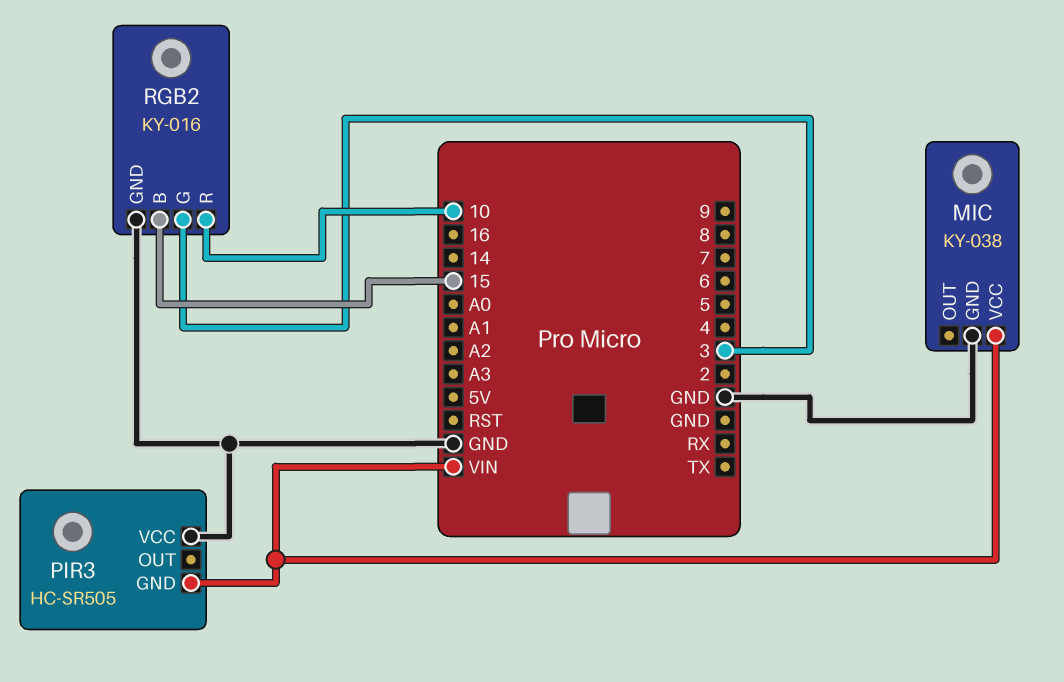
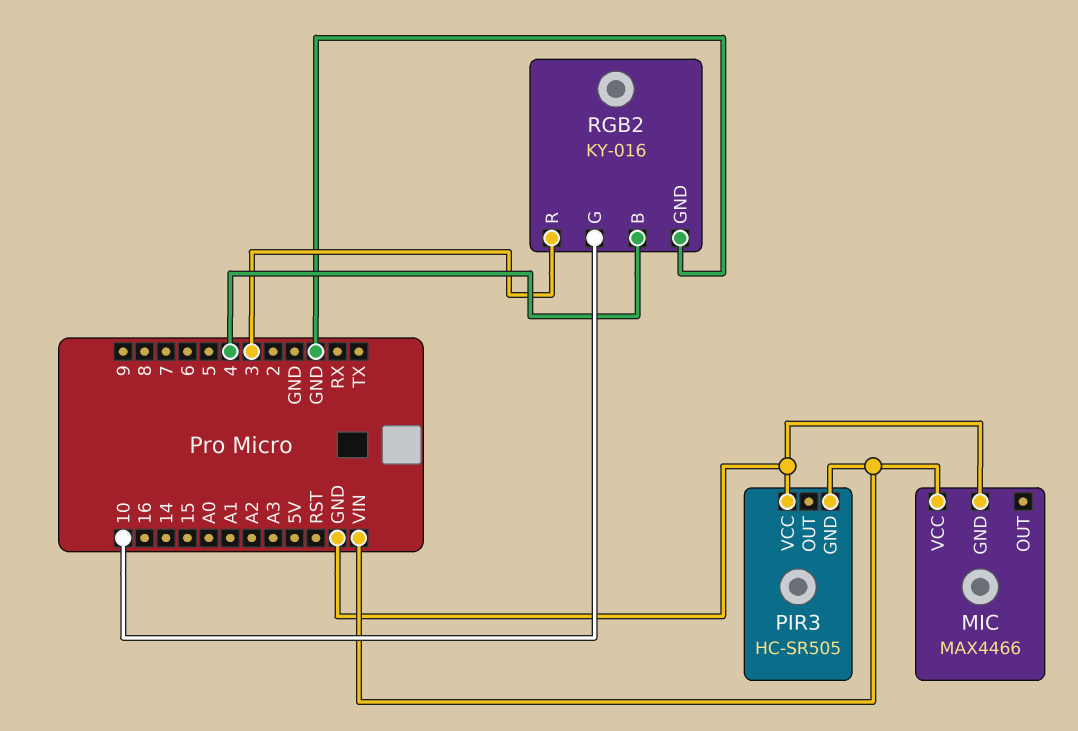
MIC: KY-038 -> MAX4466
RGB2 pin B: 15 -> 4
RGB2 pin G: 3 -> 10
RGB2 pin R: 10 -> 3

